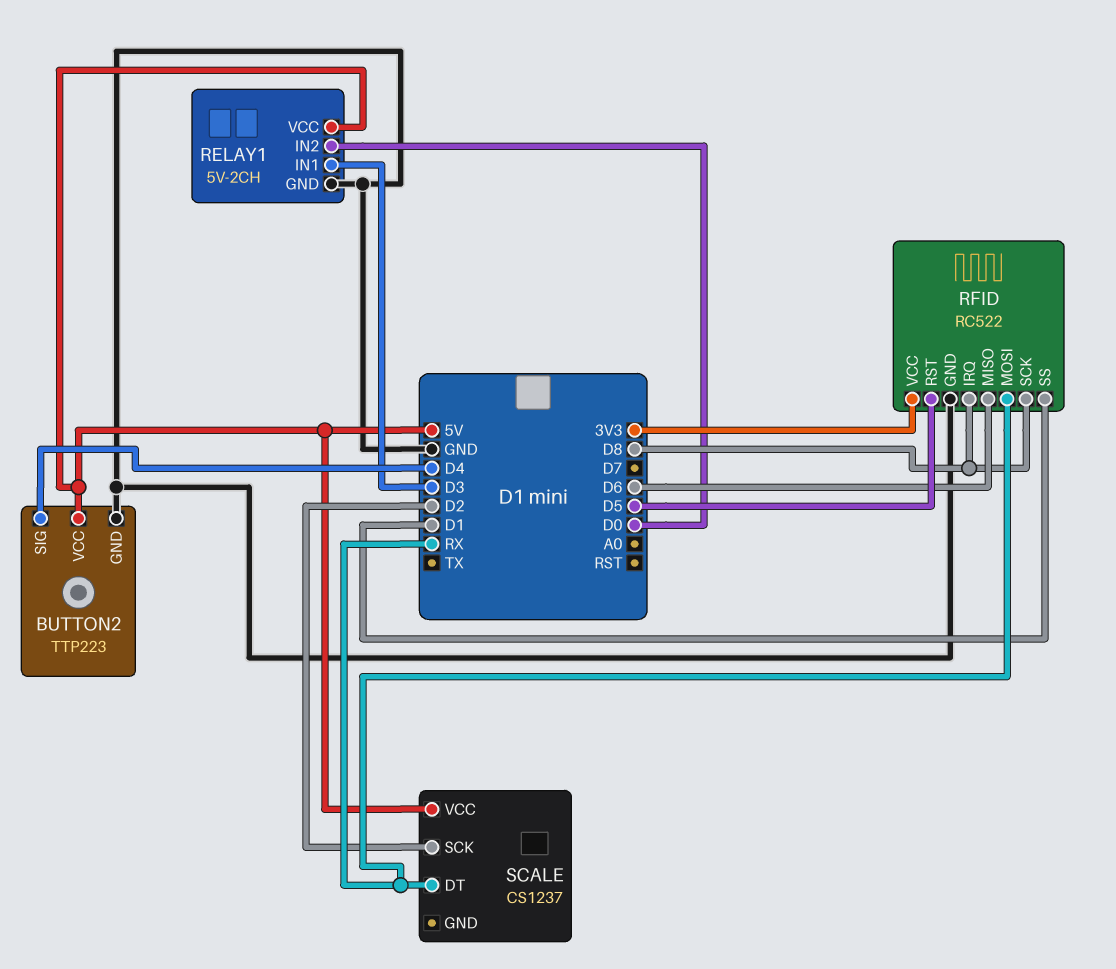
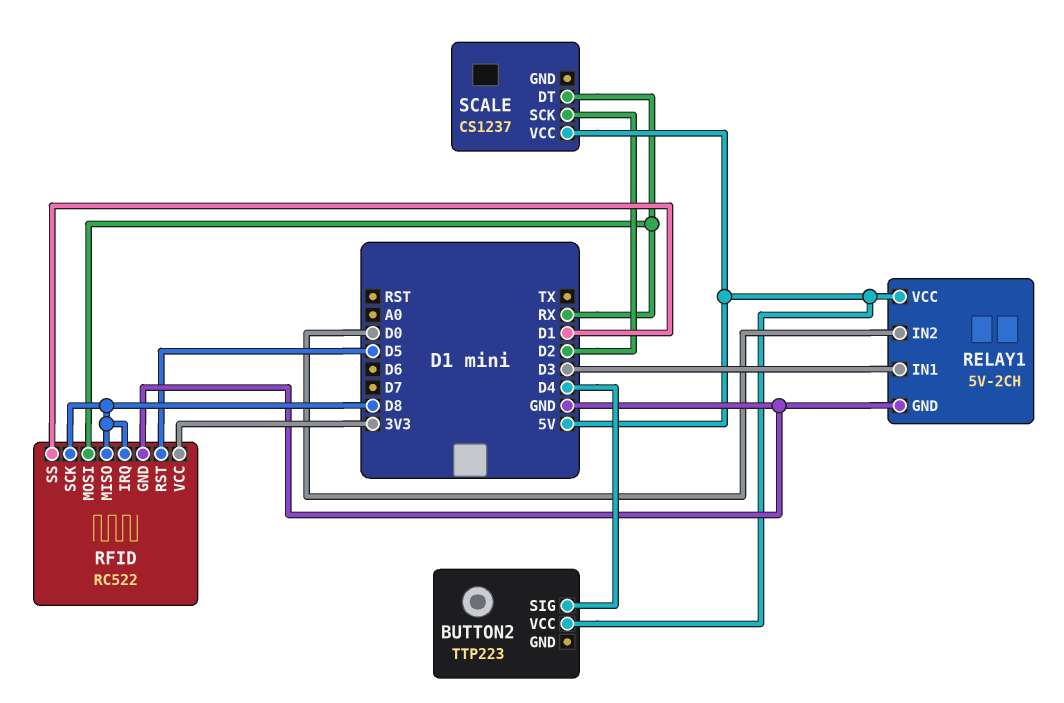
BUTTON2 pin GND: GND -> none
RFID pin MISO: D6 -> D8

